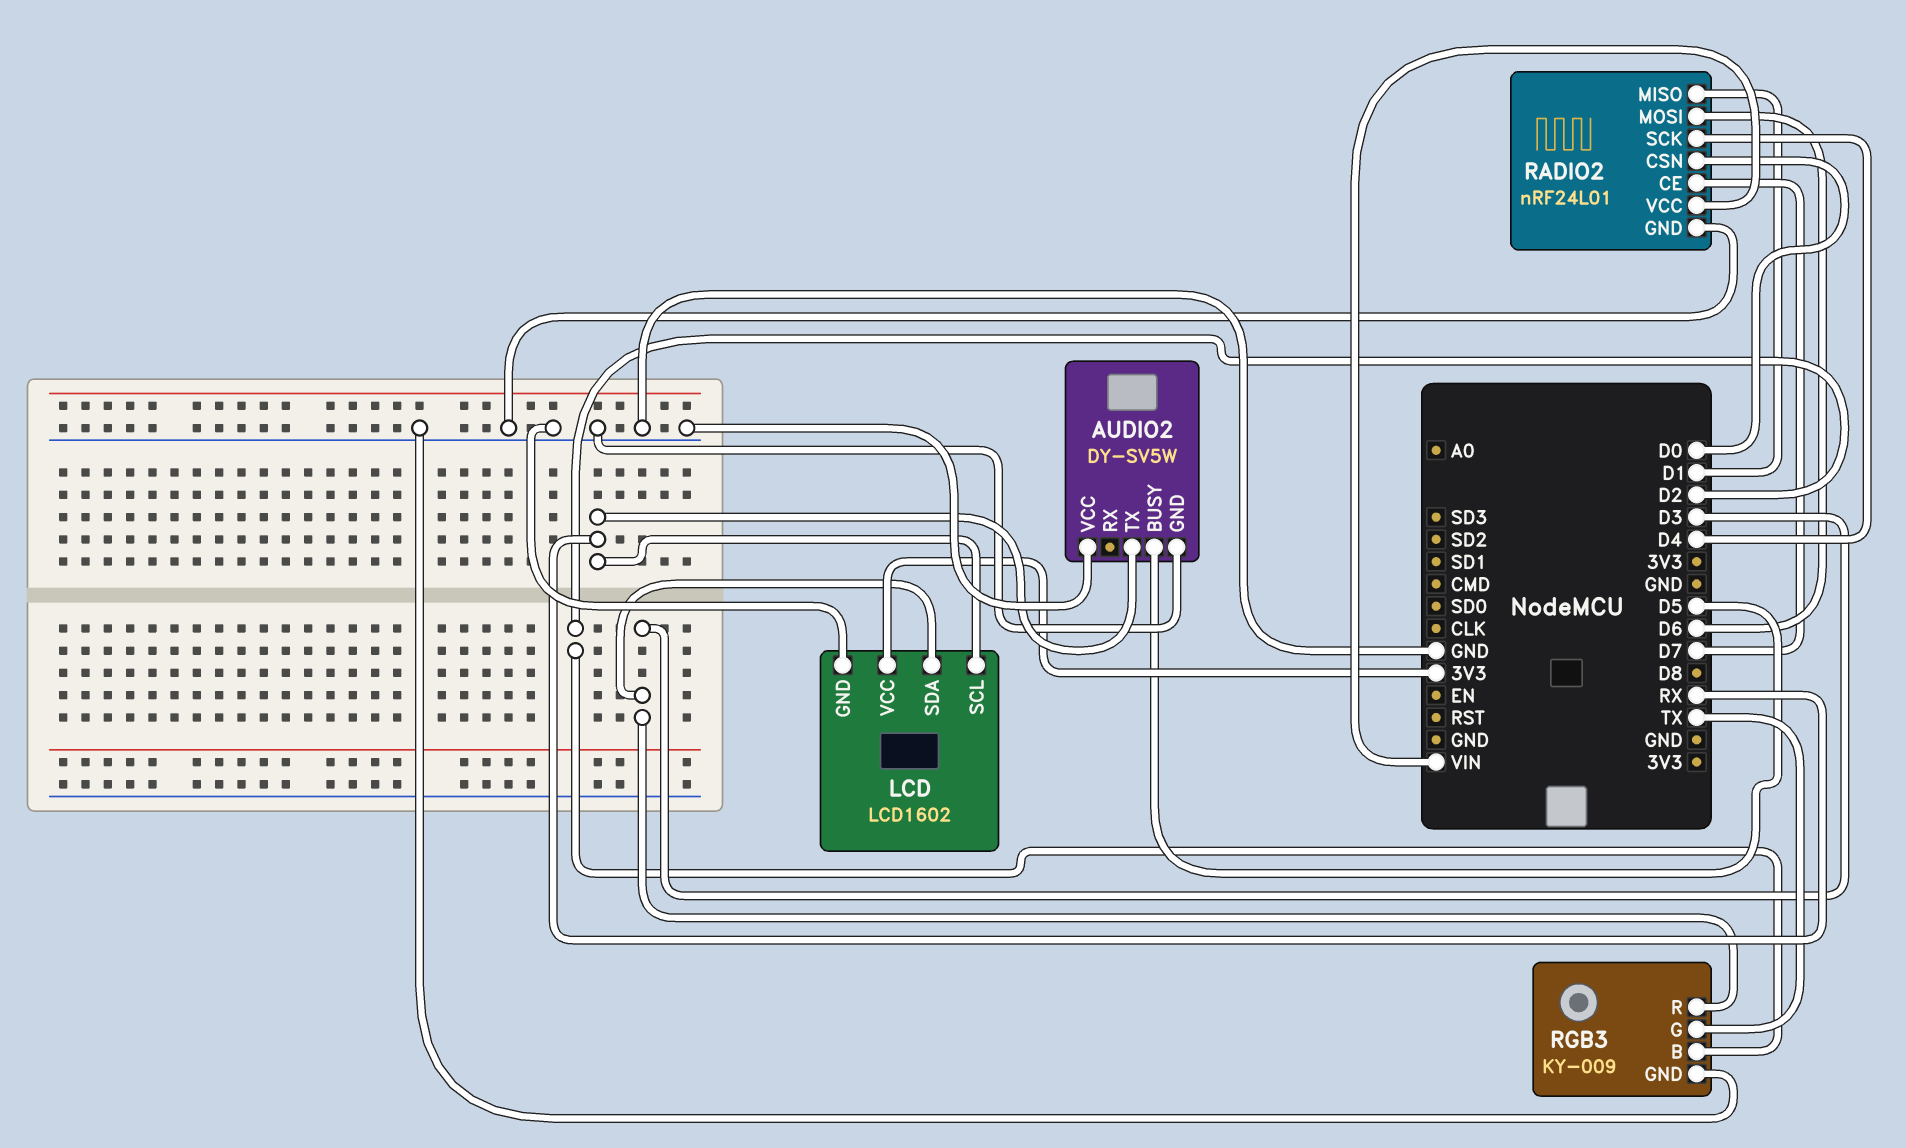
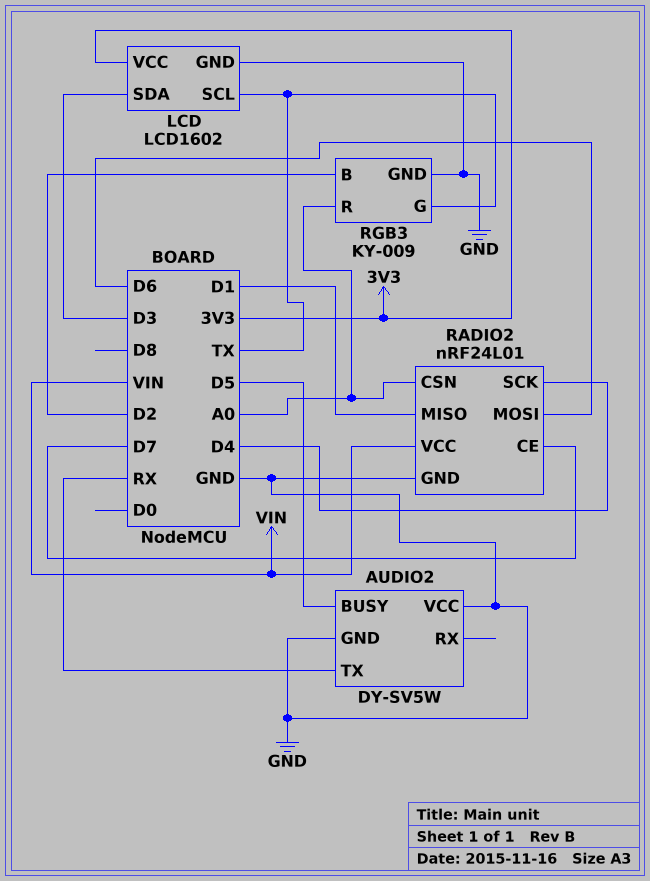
LCD pin SCL: RX -> TX
RADIO2 pin CSN: D0 -> A0
RGB3 pin R: D3 -> A0

